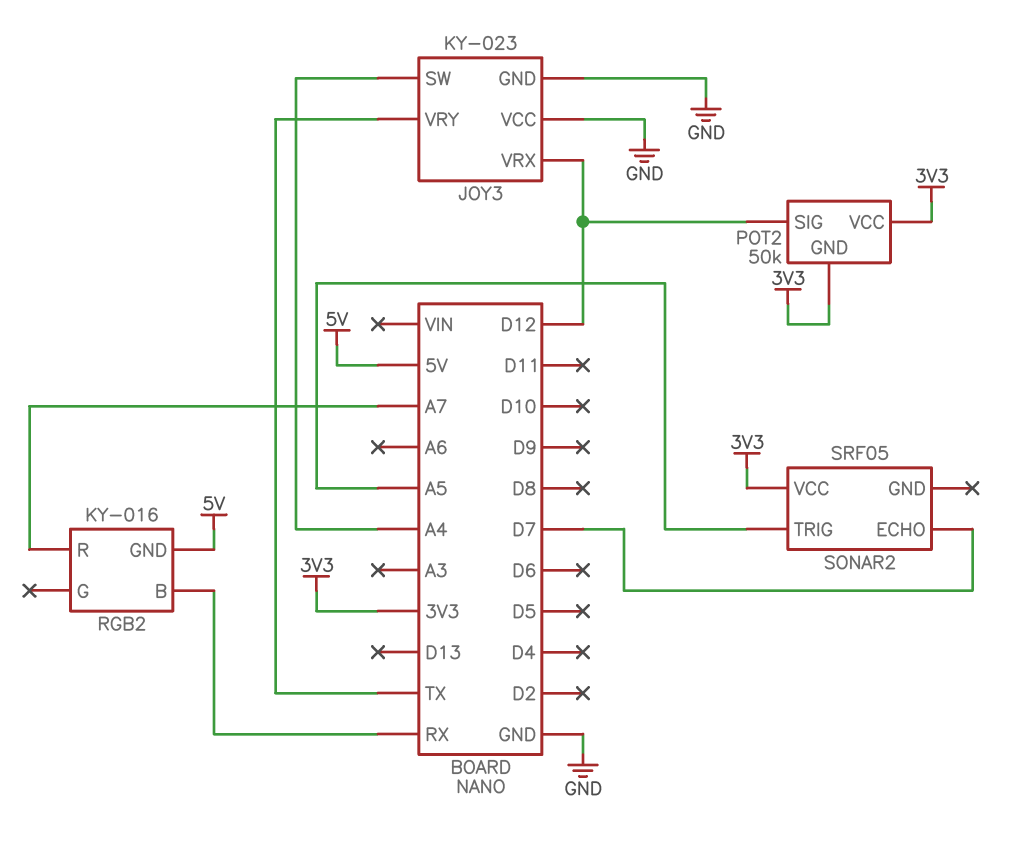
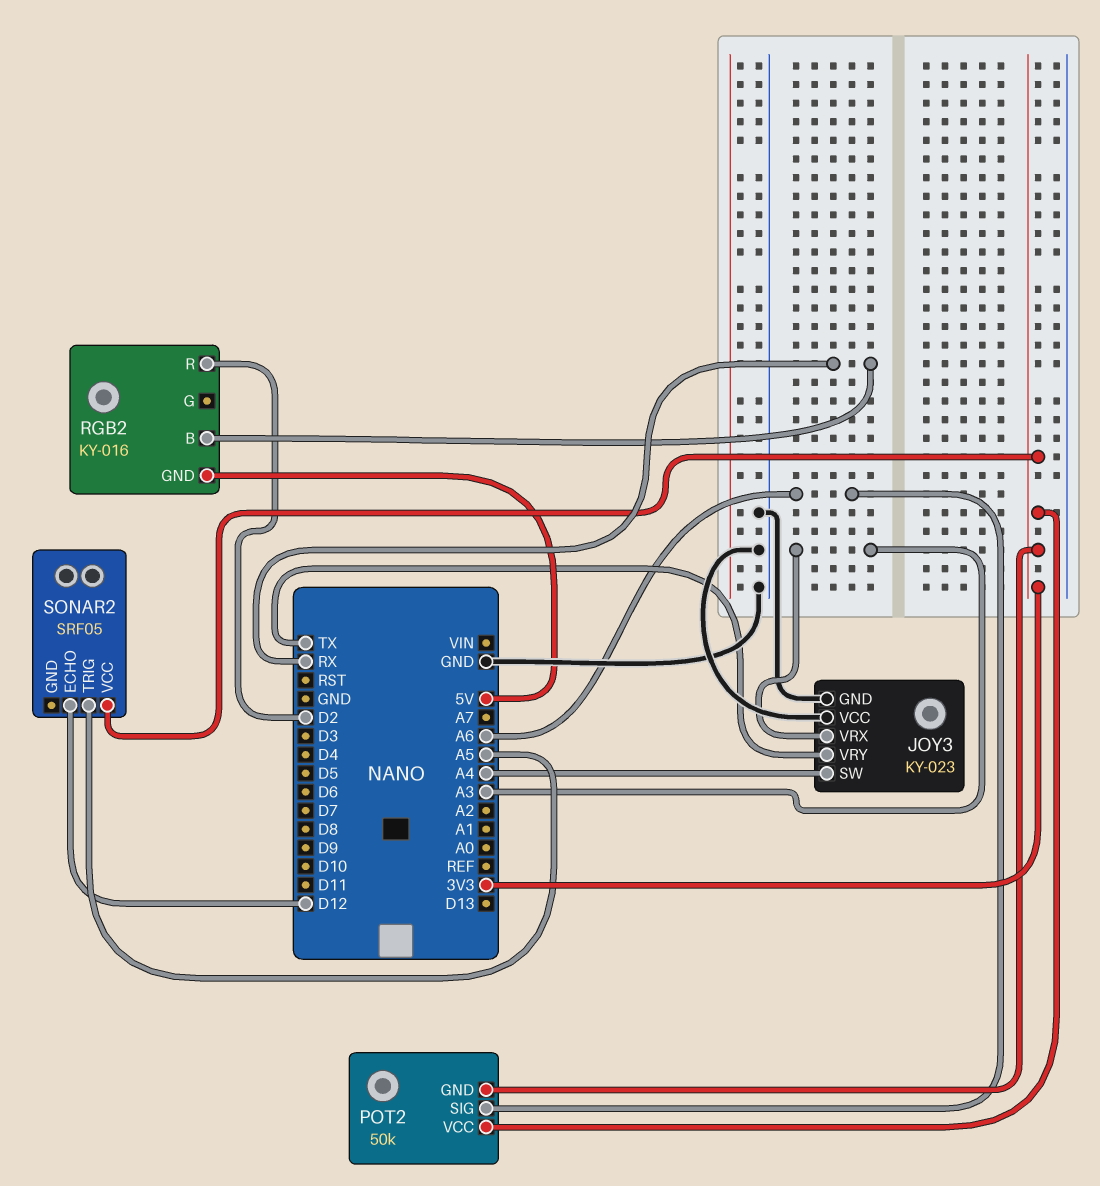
JOY3 pin VRX: D12 -> A3
POT2 pin SIG: D12 -> A6
RGB2 pin R: A7 -> D2
SONAR2 pin ECHO: D7 -> D12

